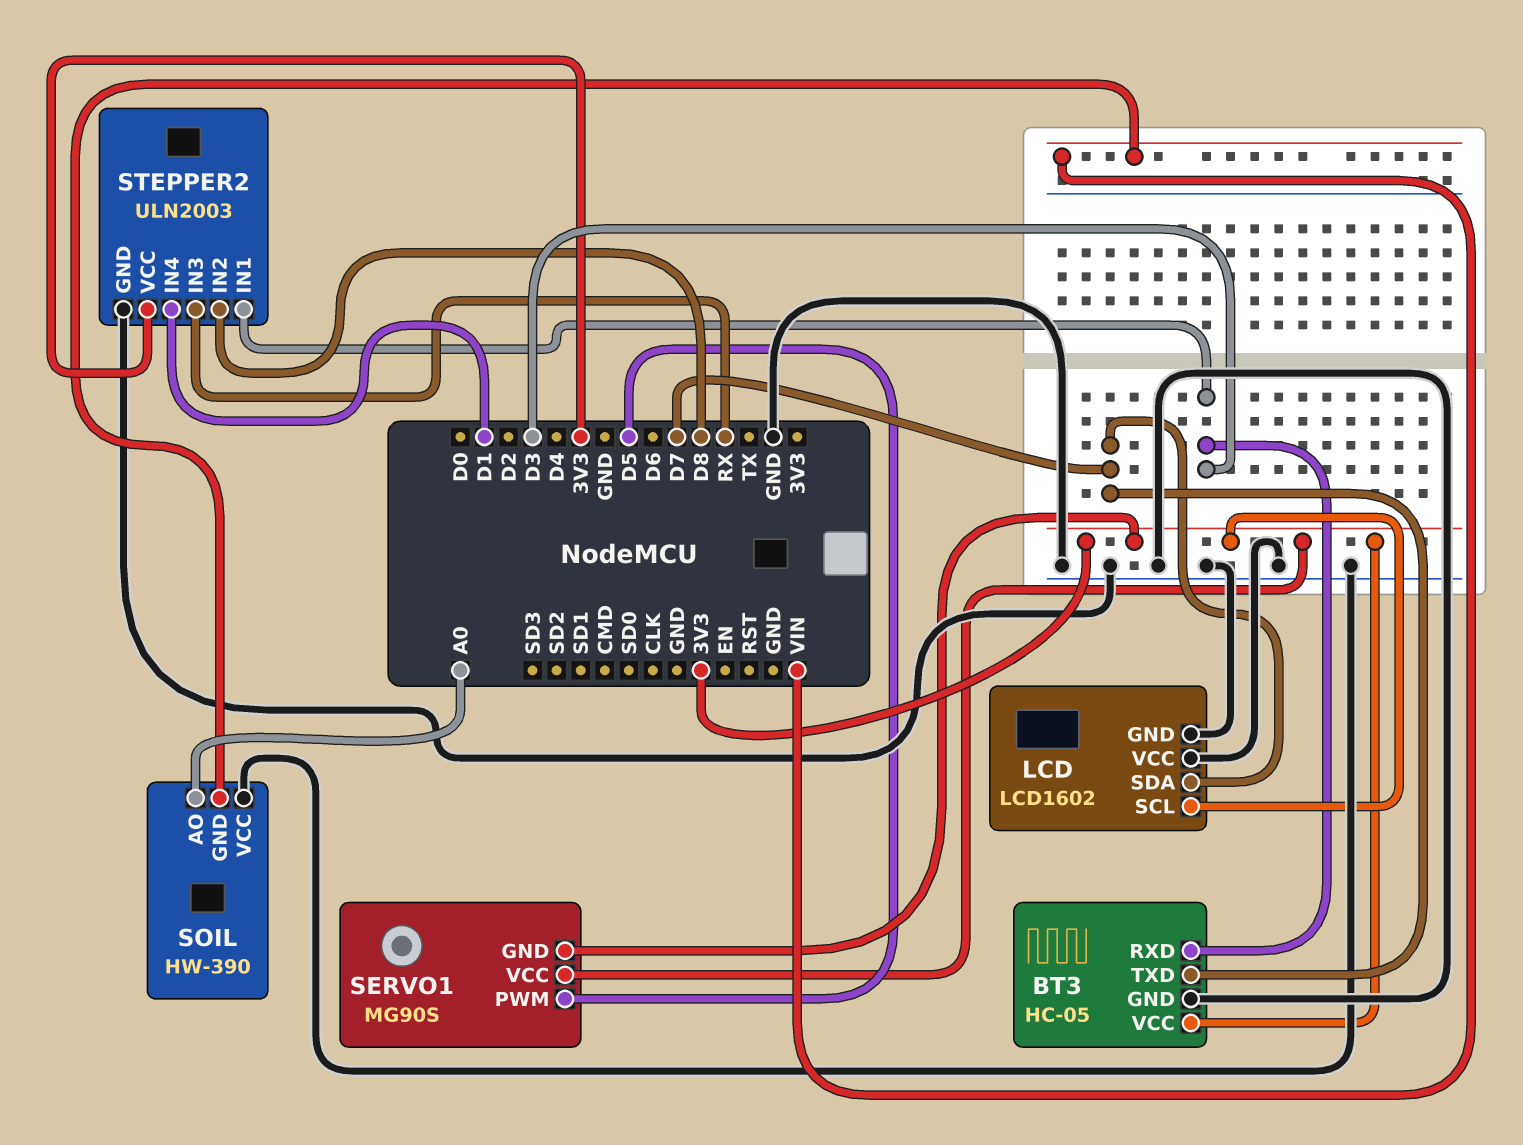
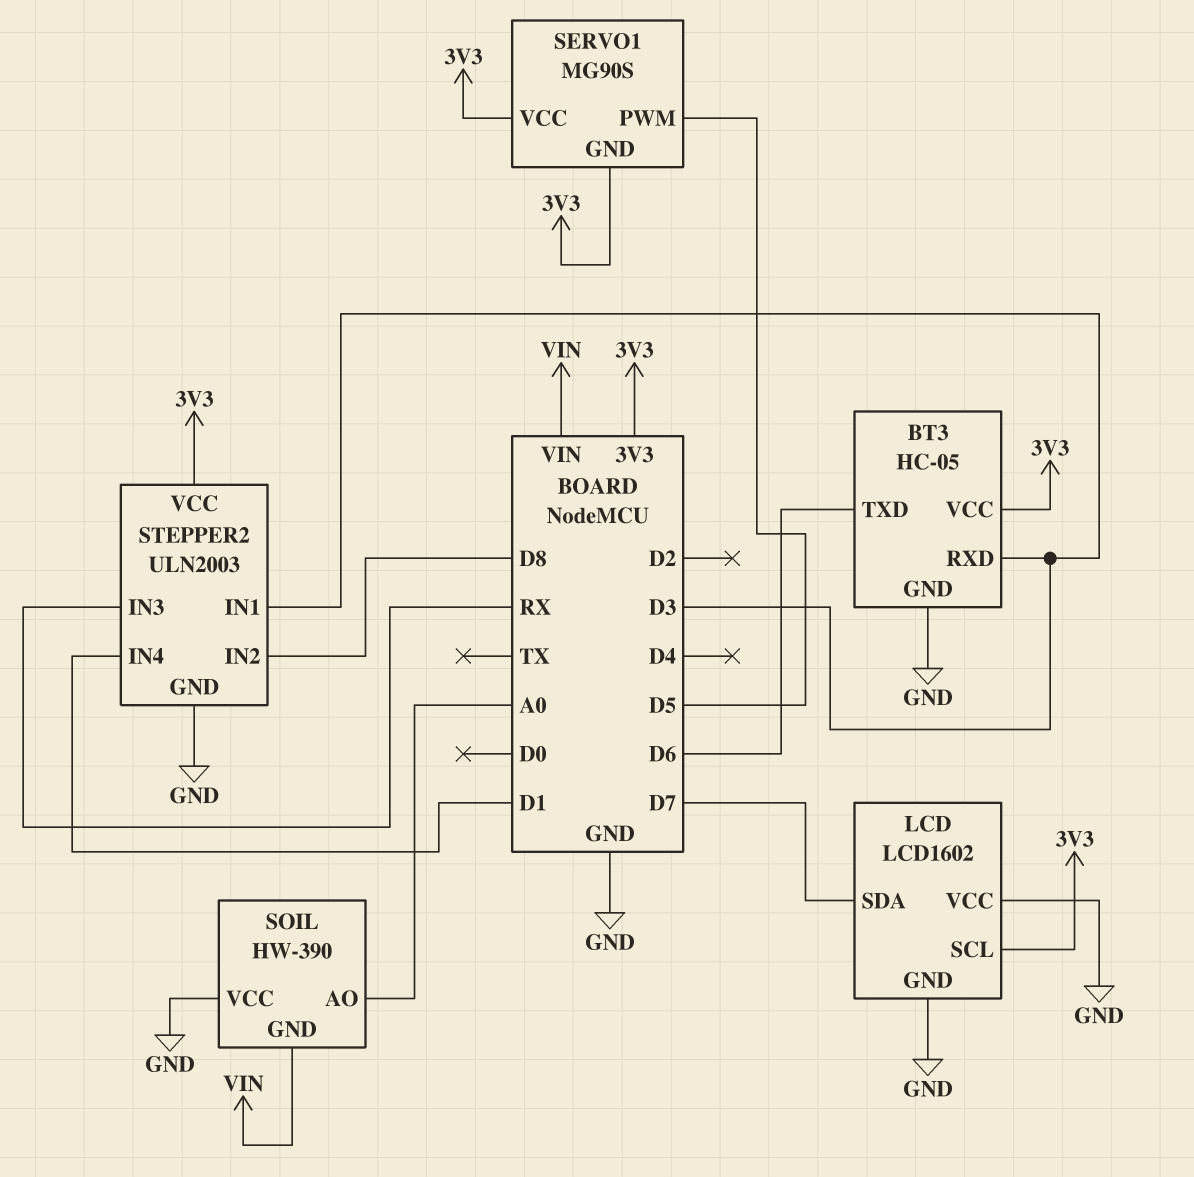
BT3 pin TXD: D7 -> D6

